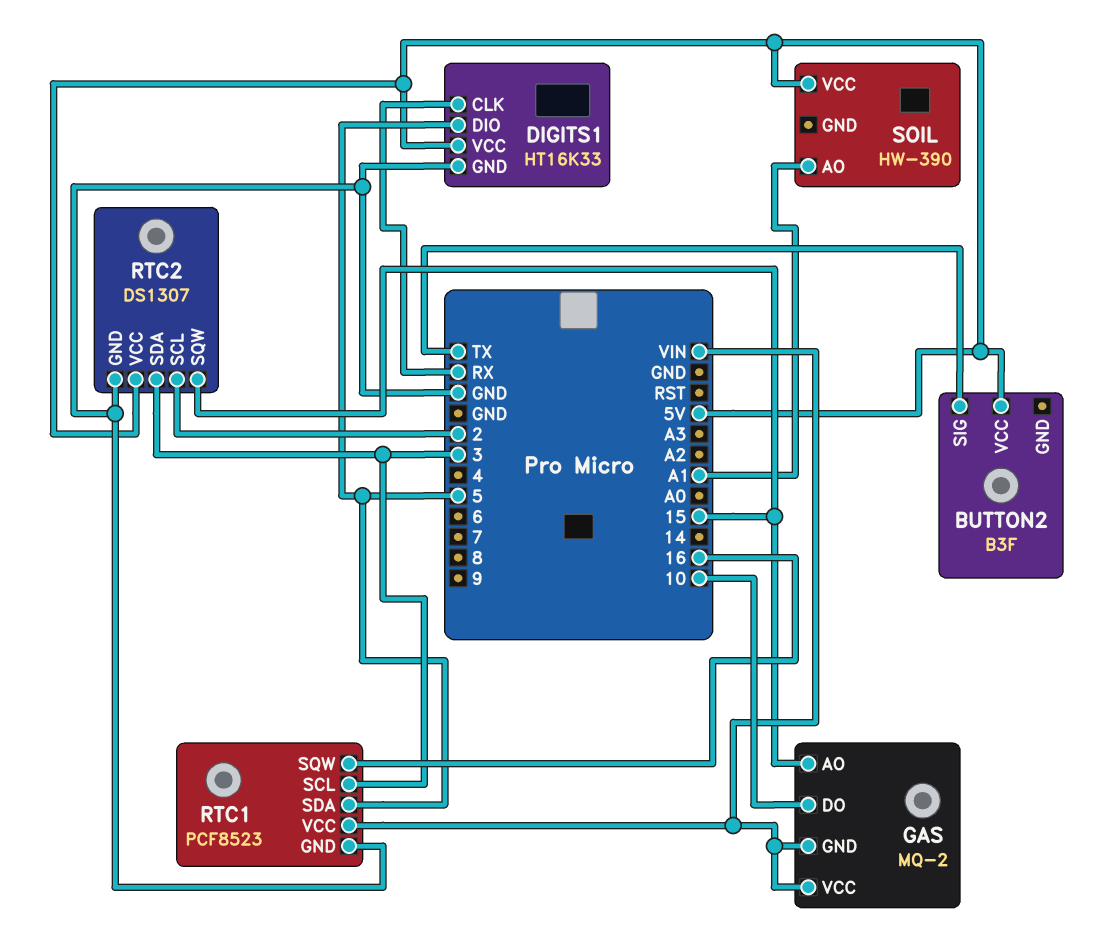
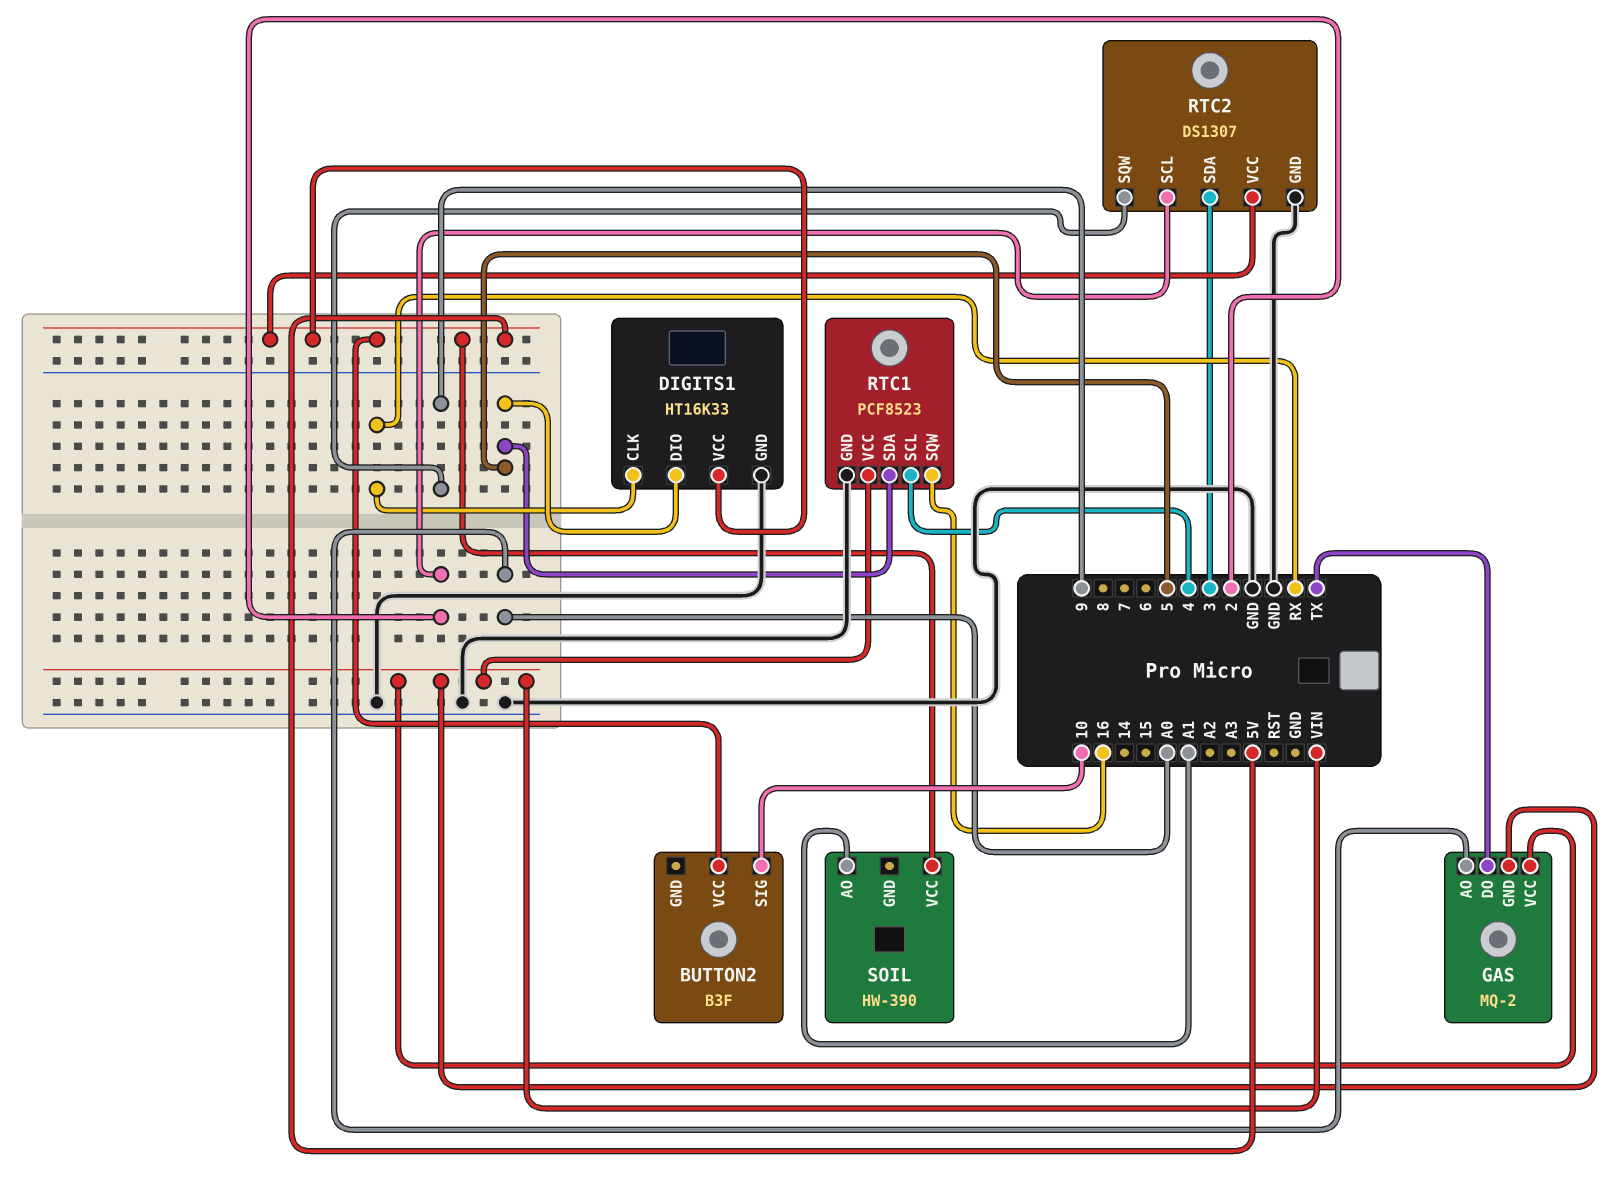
BUTTON2 pin SIG: TX -> 10
GAS pin AO: 15 -> A0
GAS pin DO: 10 -> TX
RTC1 pin SCL: 3 -> 4
RTC2 pin SQW: 15 -> 9

